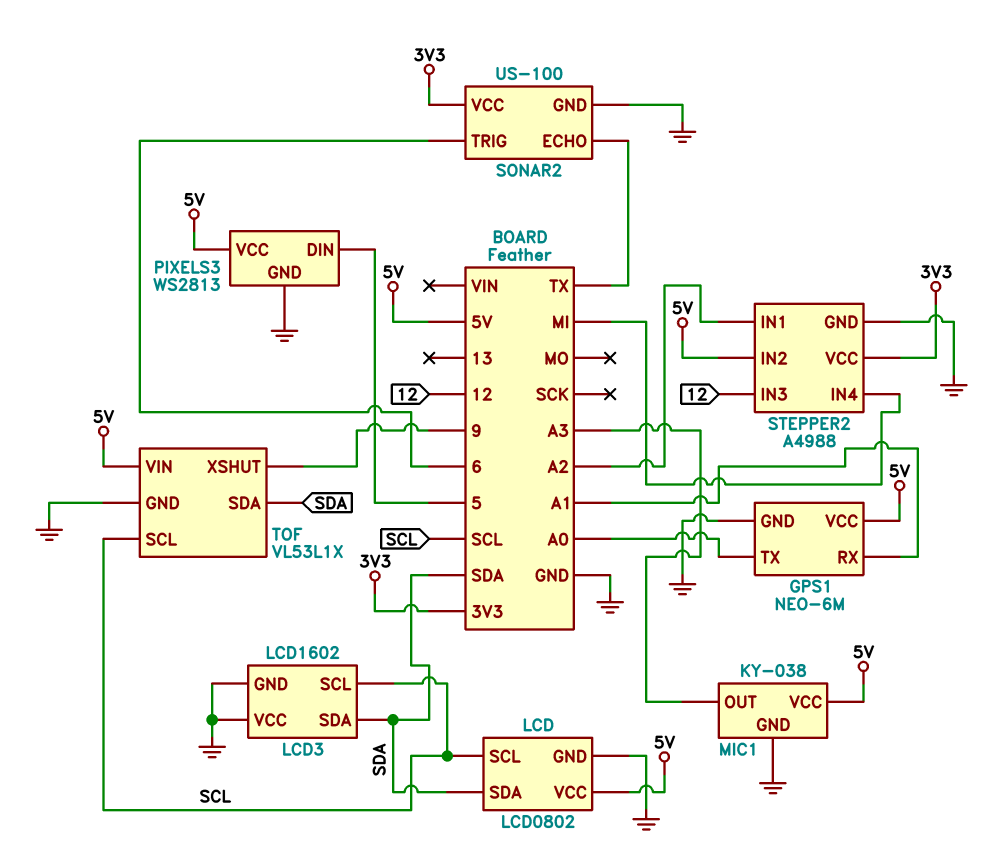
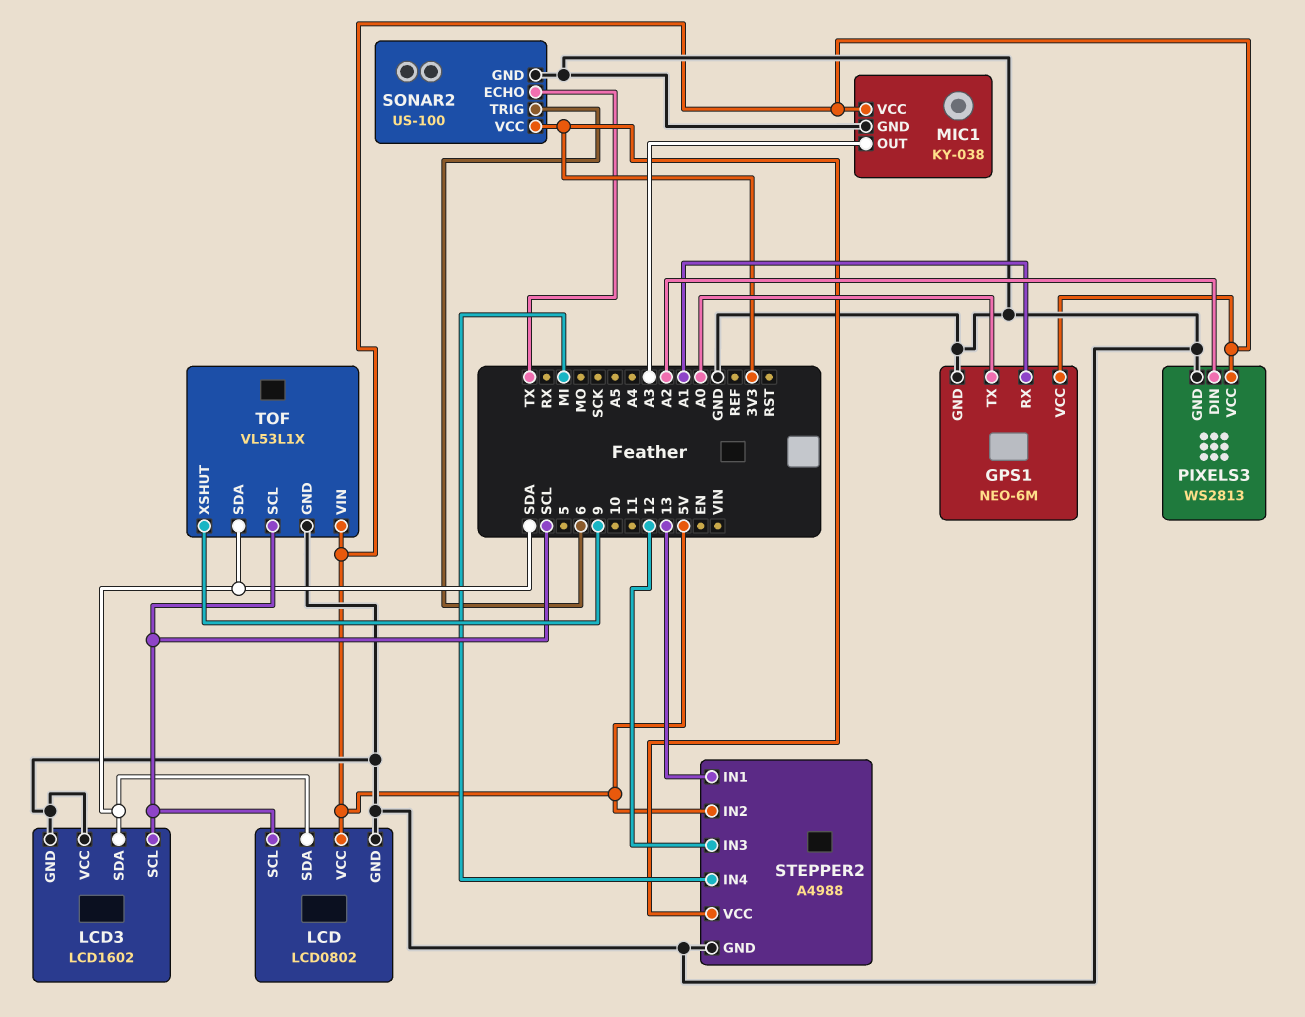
PIXELS3 pin DIN: 5 -> A2
STEPPER2 pin IN1: A2 -> 13

